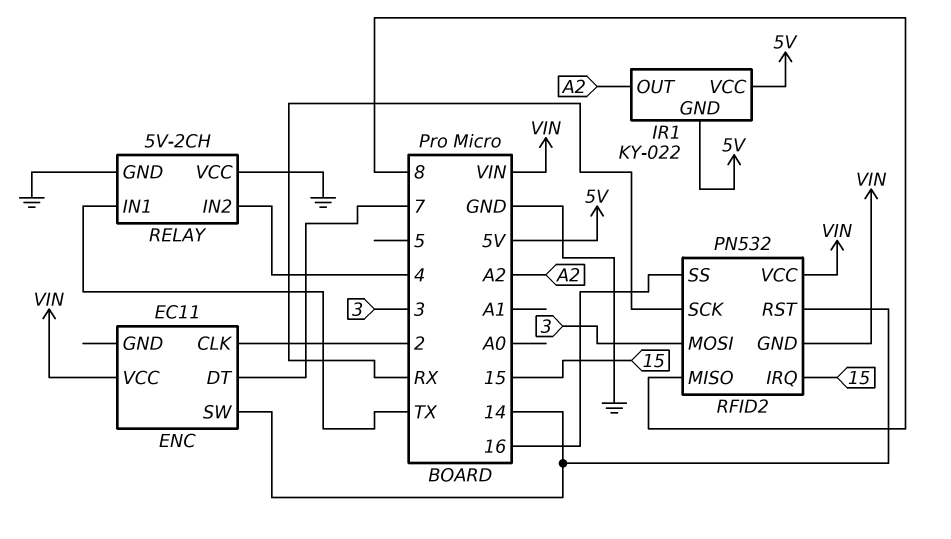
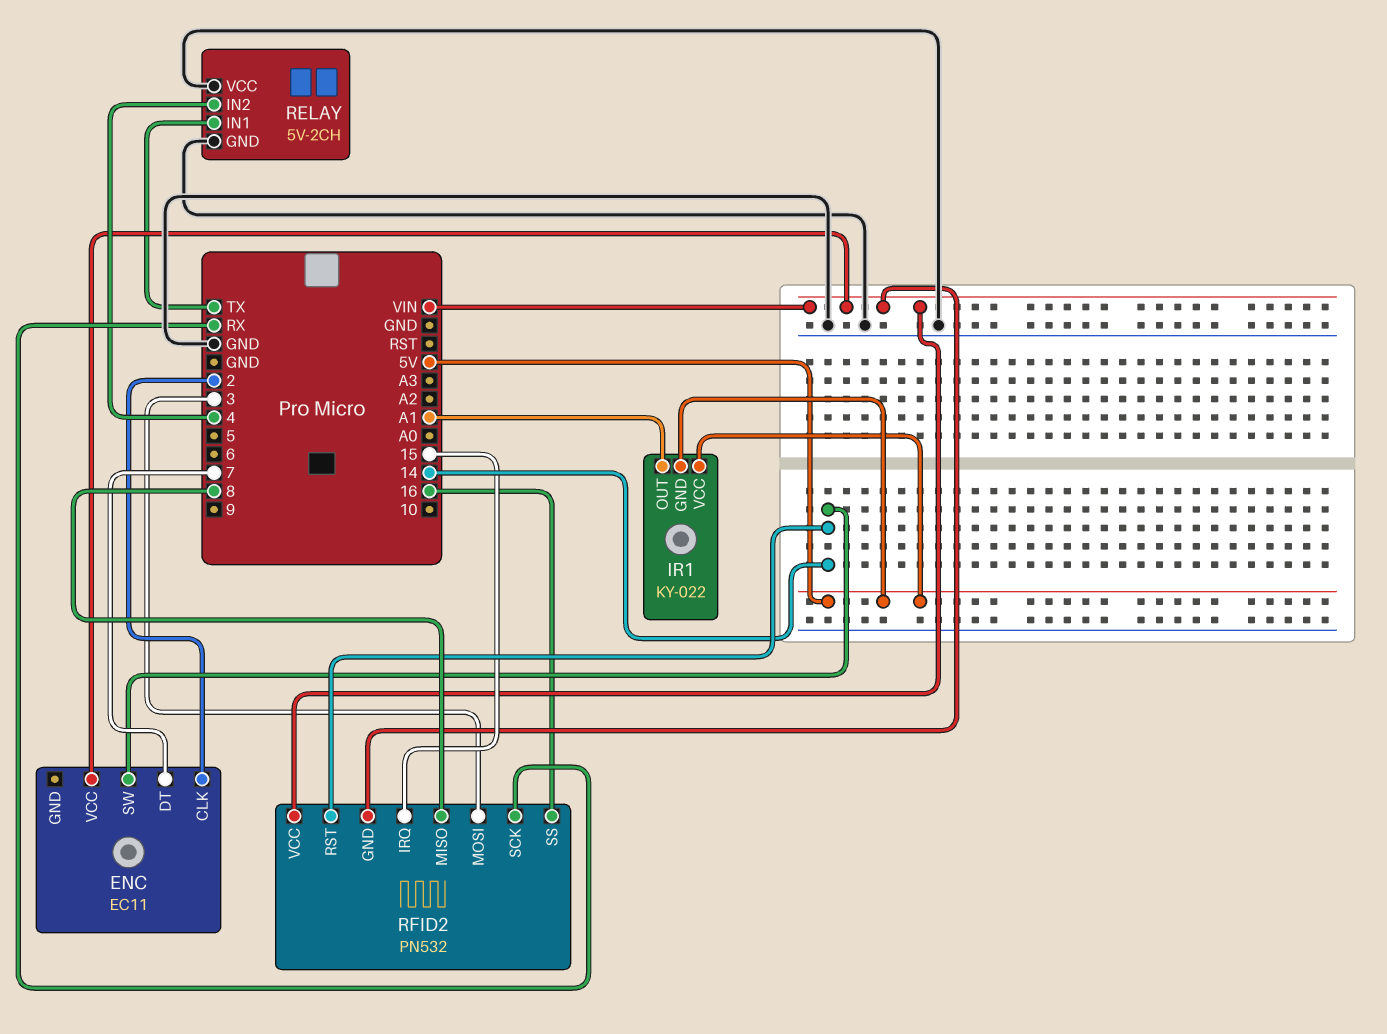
IR1 pin OUT: A2 -> A1

